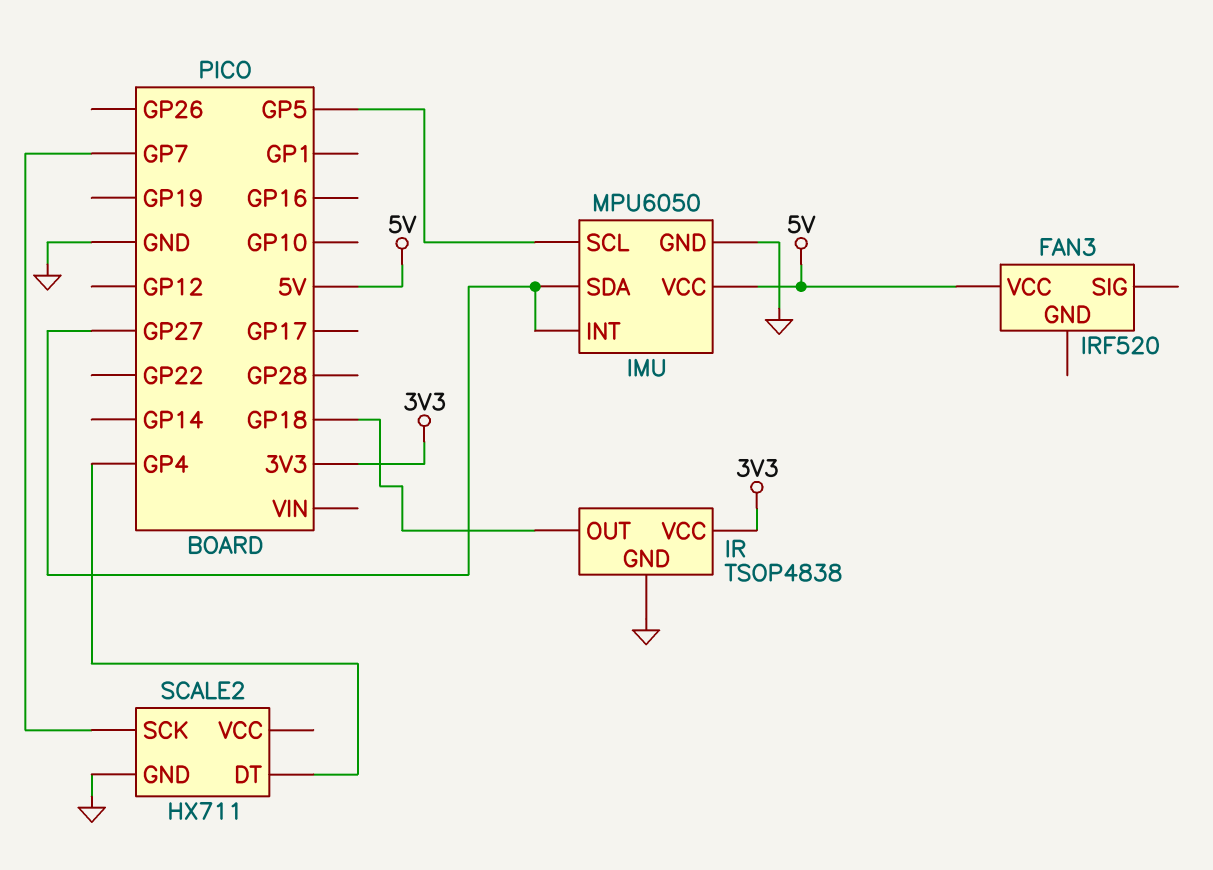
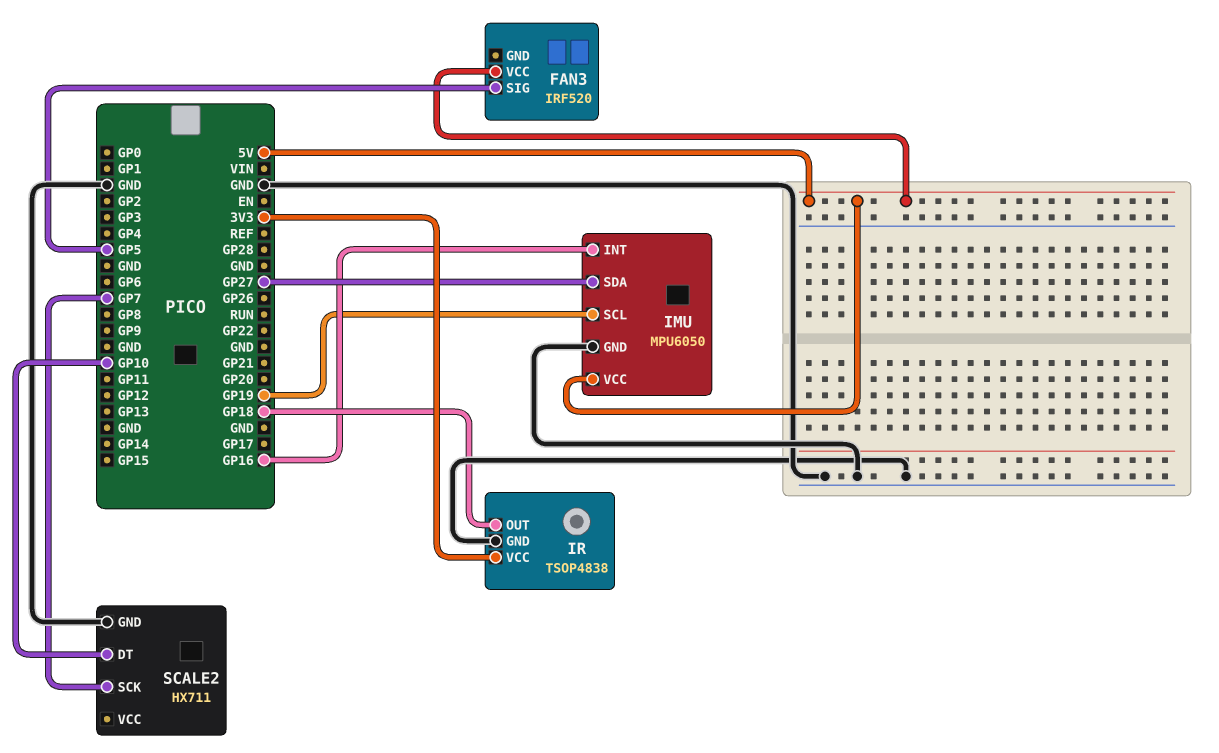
FAN3 pin SIG: none -> GP5
IMU pin INT: GP27 -> GP16
IMU pin SCL: GP5 -> GP19
SCALE2 pin DT: GP4 -> GP10

